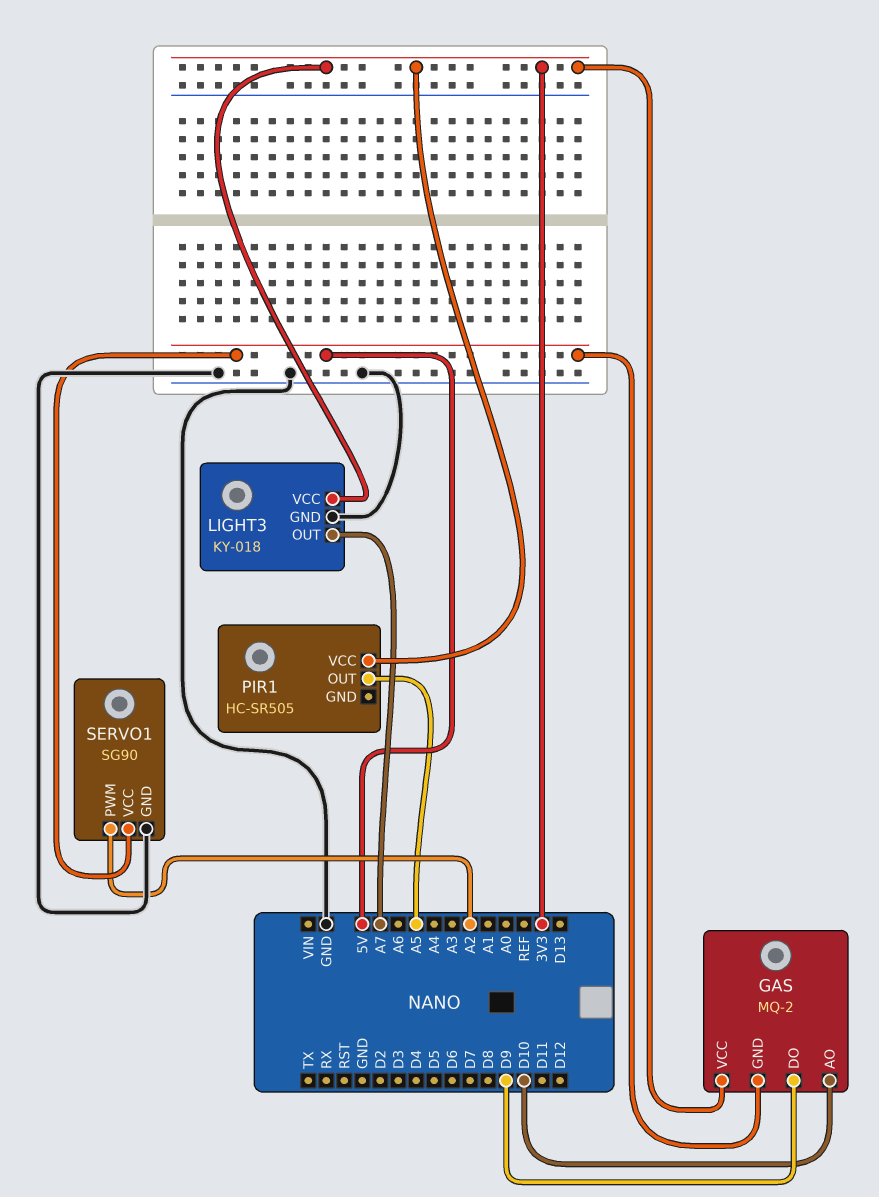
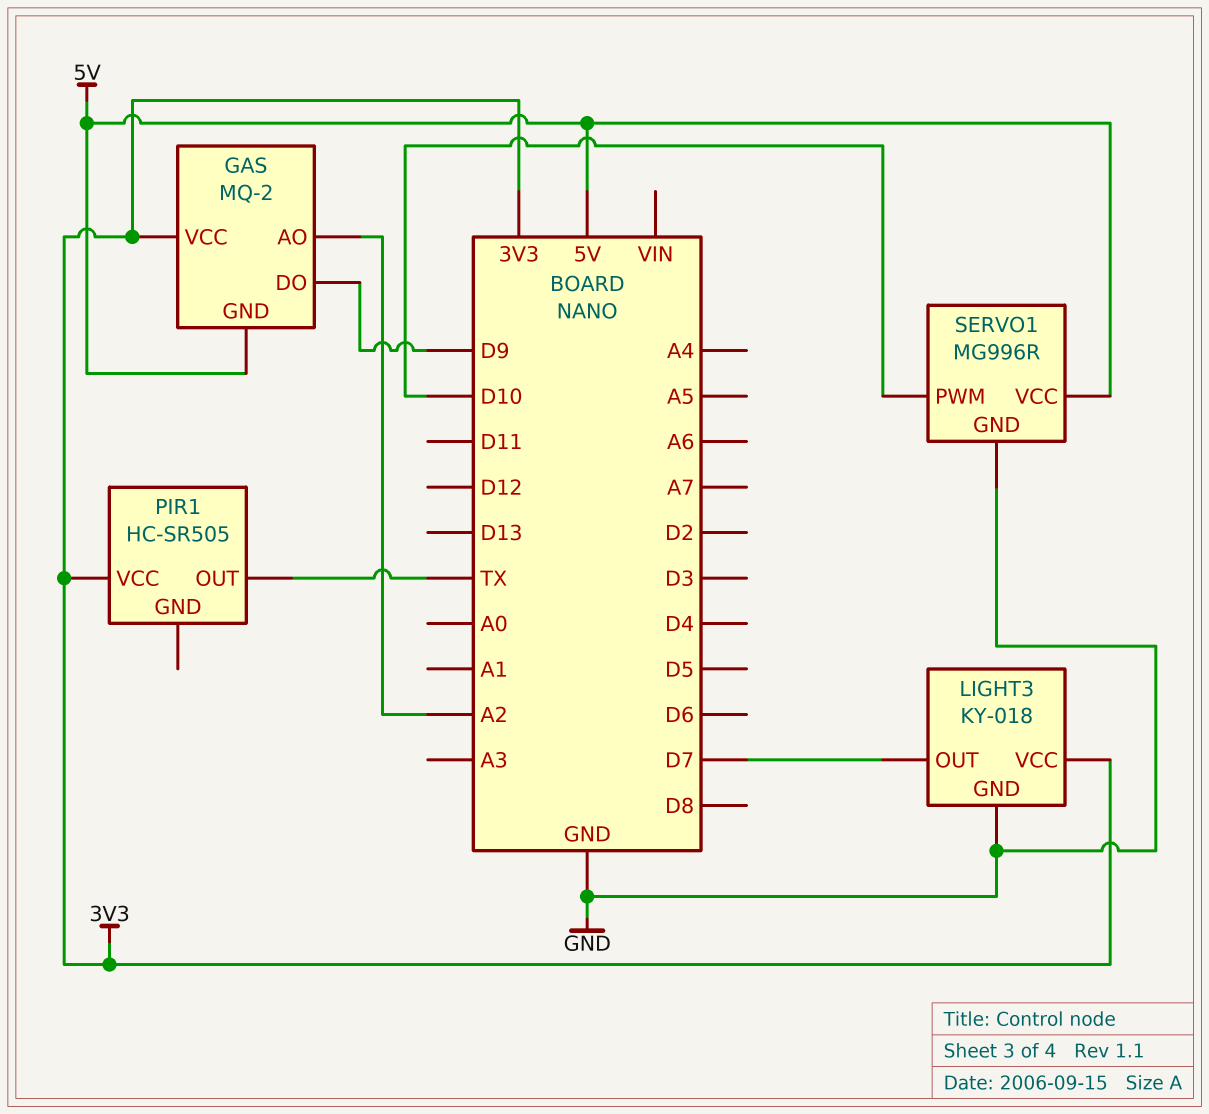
GAS pin AO: D10 -> A2
LIGHT3 pin OUT: A7 -> D7
PIR1 pin OUT: A5 -> TX
SERVO1: SG90 -> MG996R
SERVO1 pin PWM: A2 -> D10

